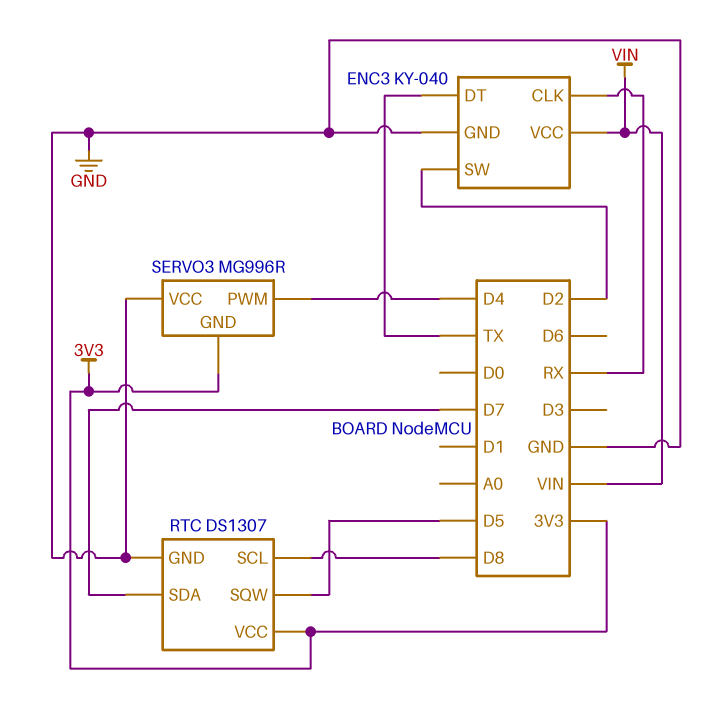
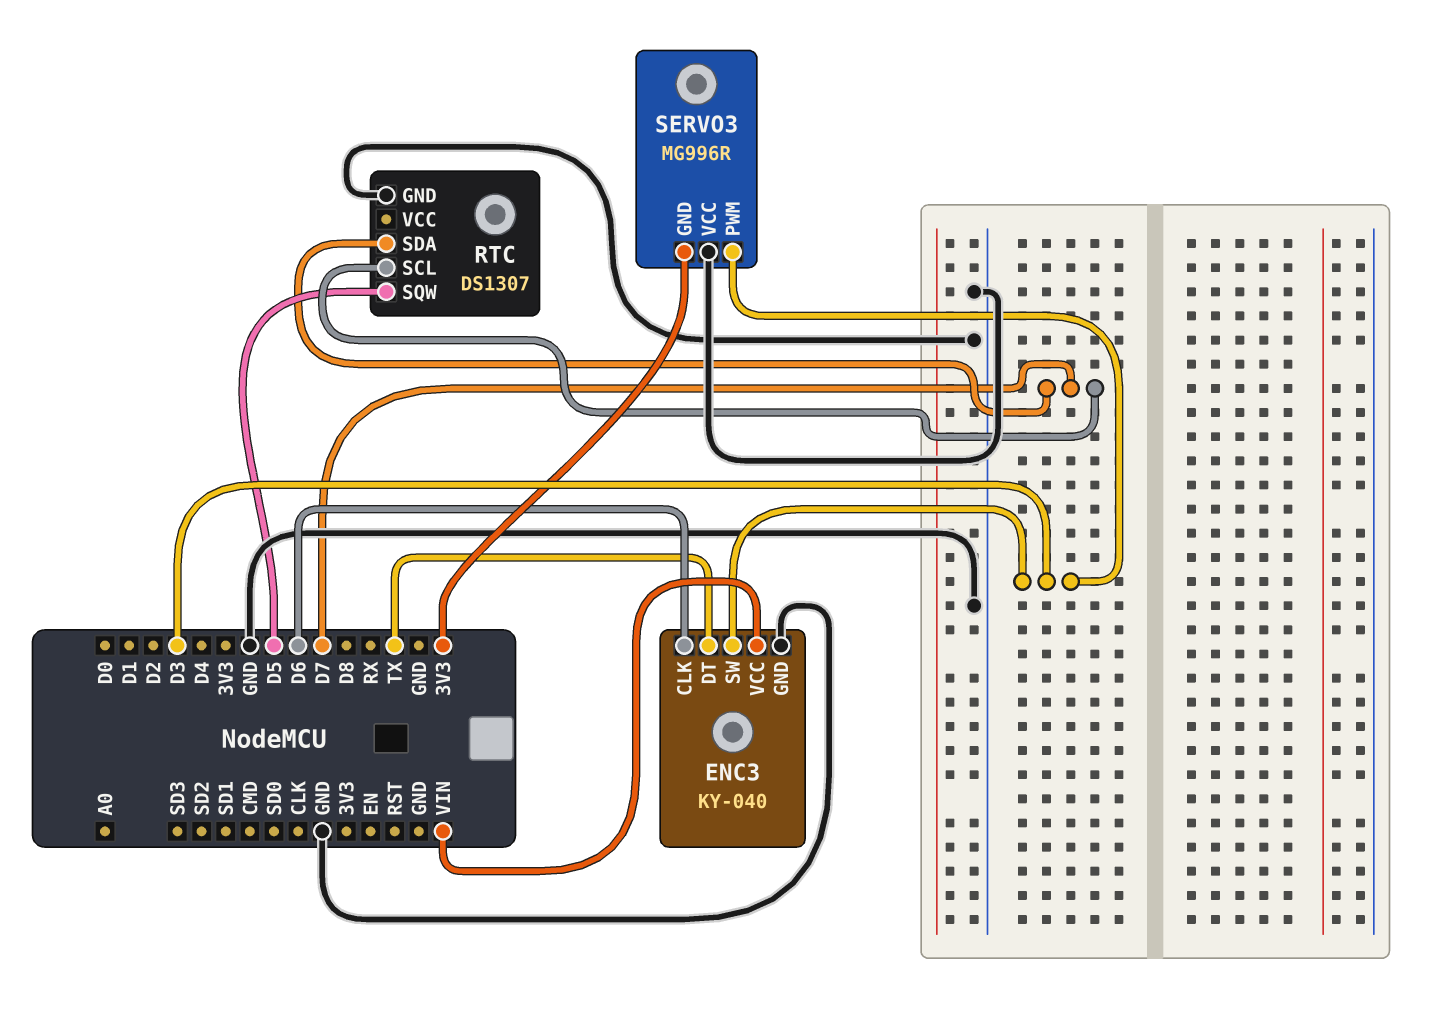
ENC3 pin CLK: RX -> D6
ENC3 pin SW: D2 -> D3
RTC pin SCL: D8 -> D7
RTC pin VCC: 3V3 -> none
SERVO3 pin PWM: D4 -> D3

